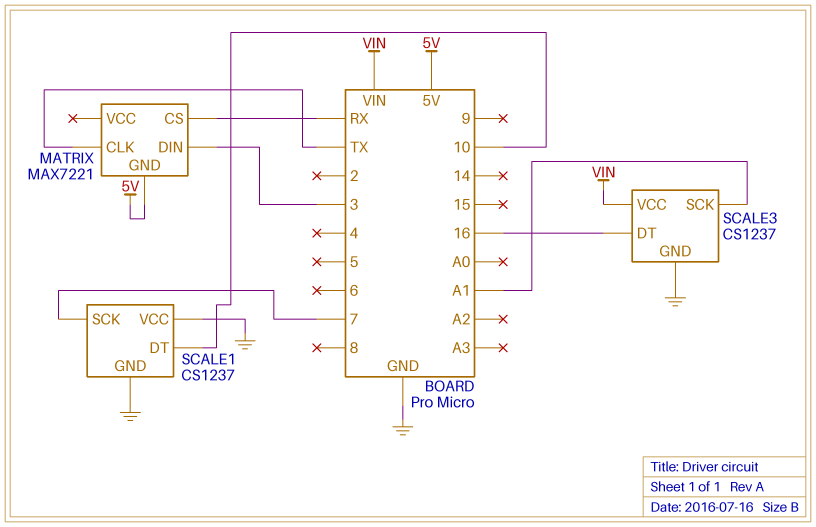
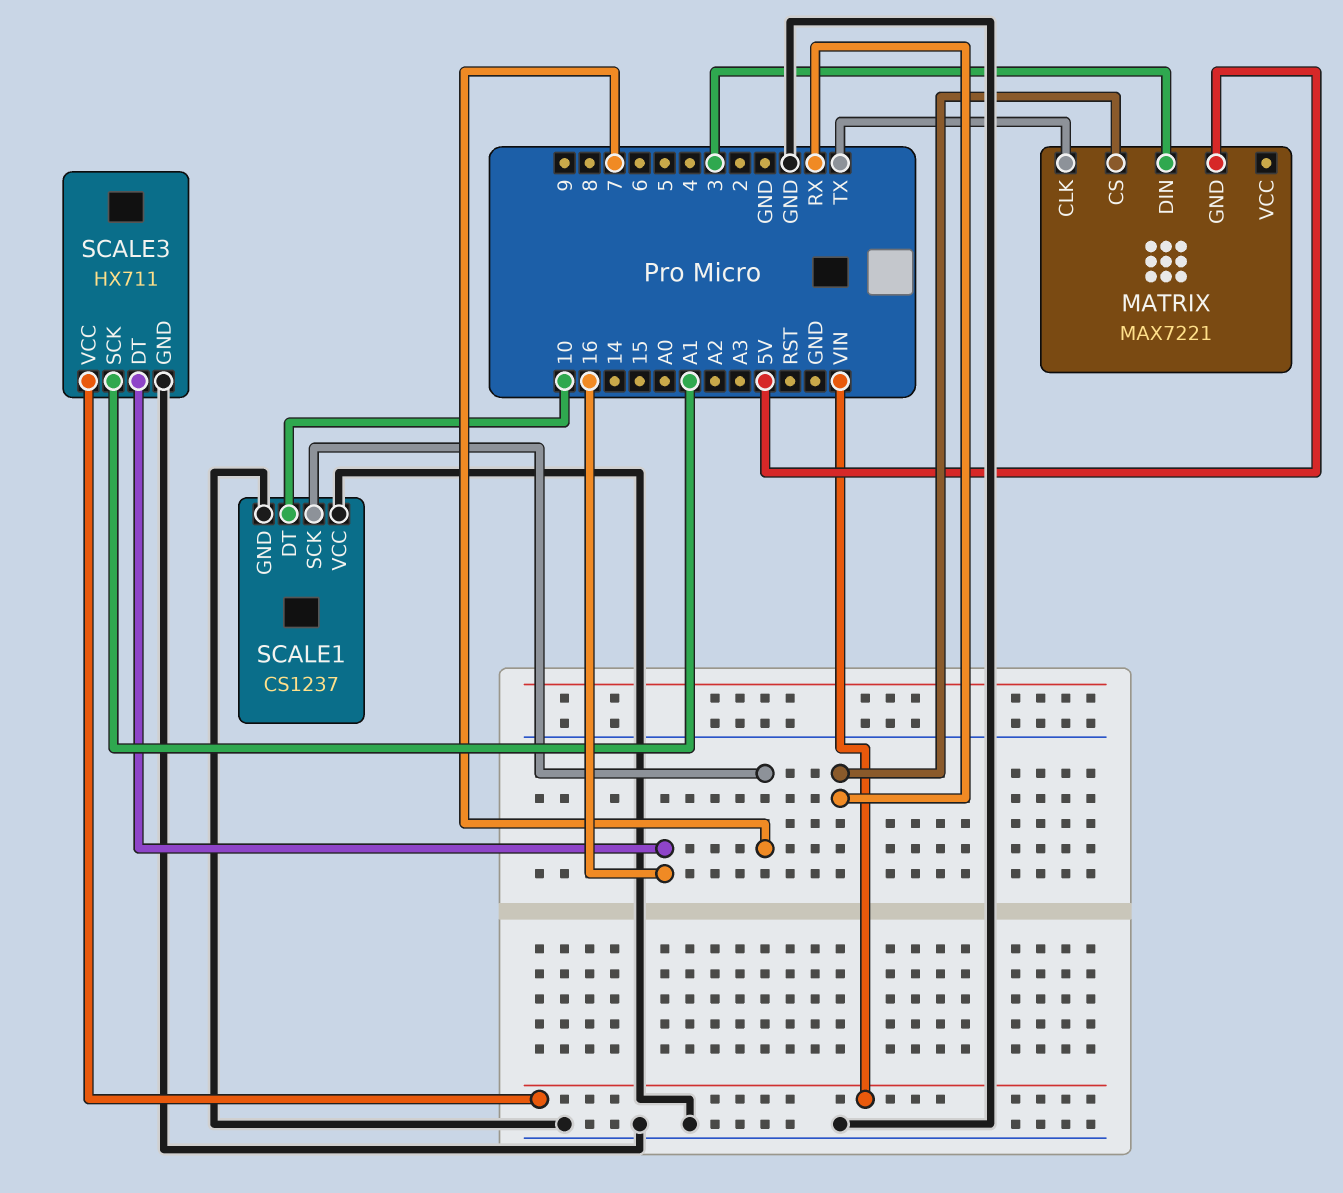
SCALE3: CS1237 -> HX711

